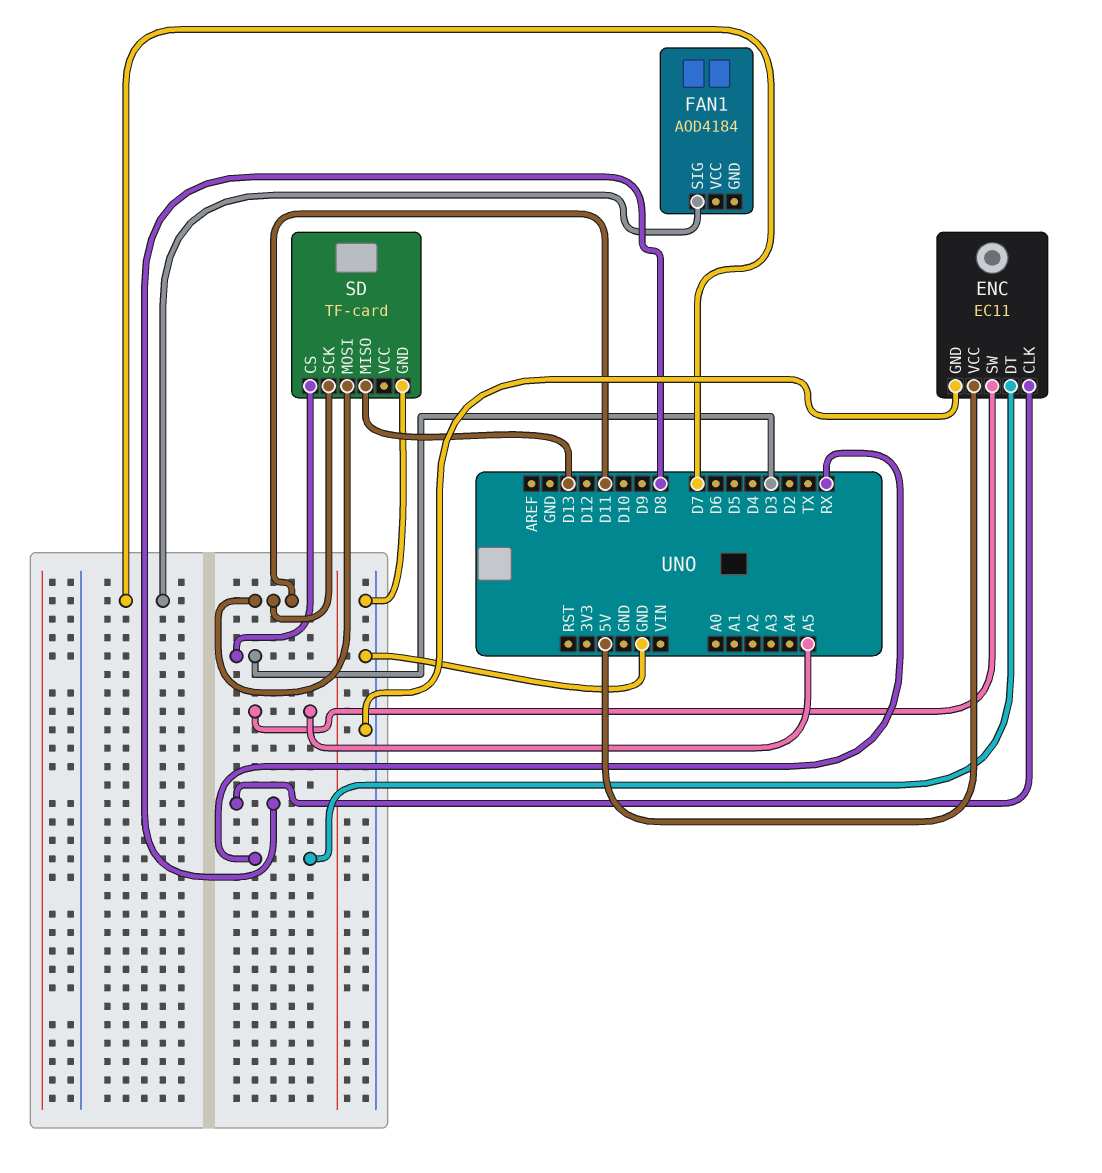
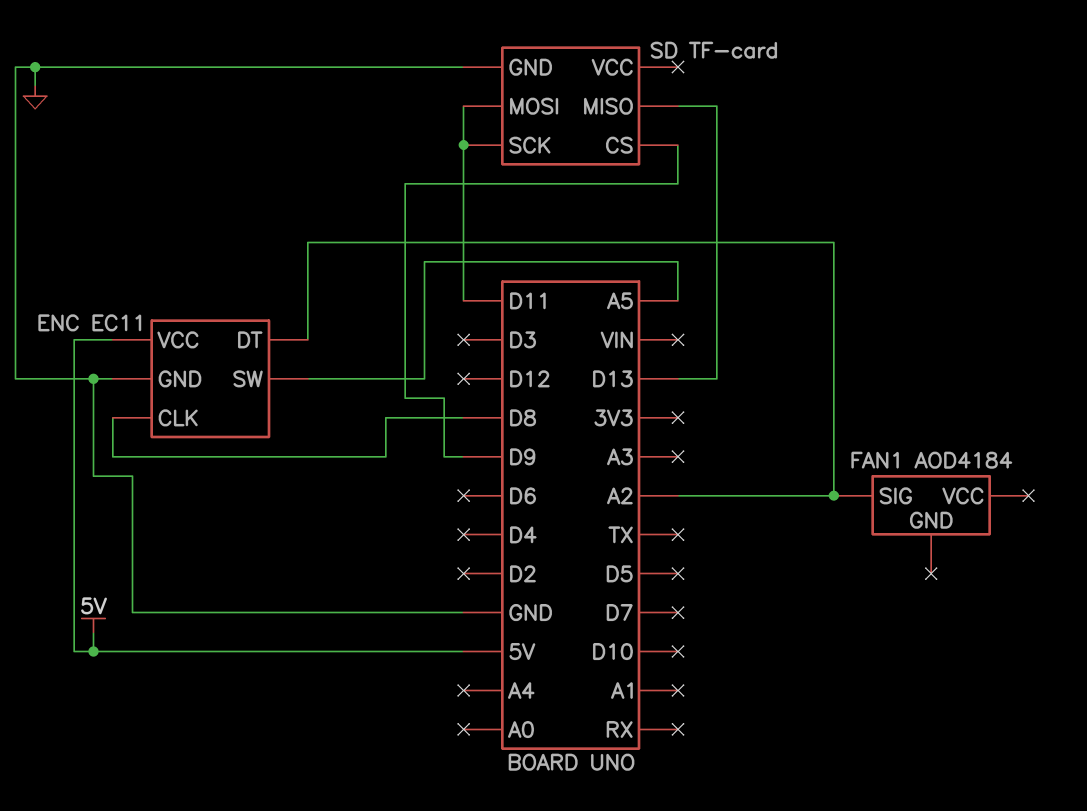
ENC pin DT: RX -> A2
FAN1 pin SIG: D7 -> A2
SD pin CS: D3 -> D9

